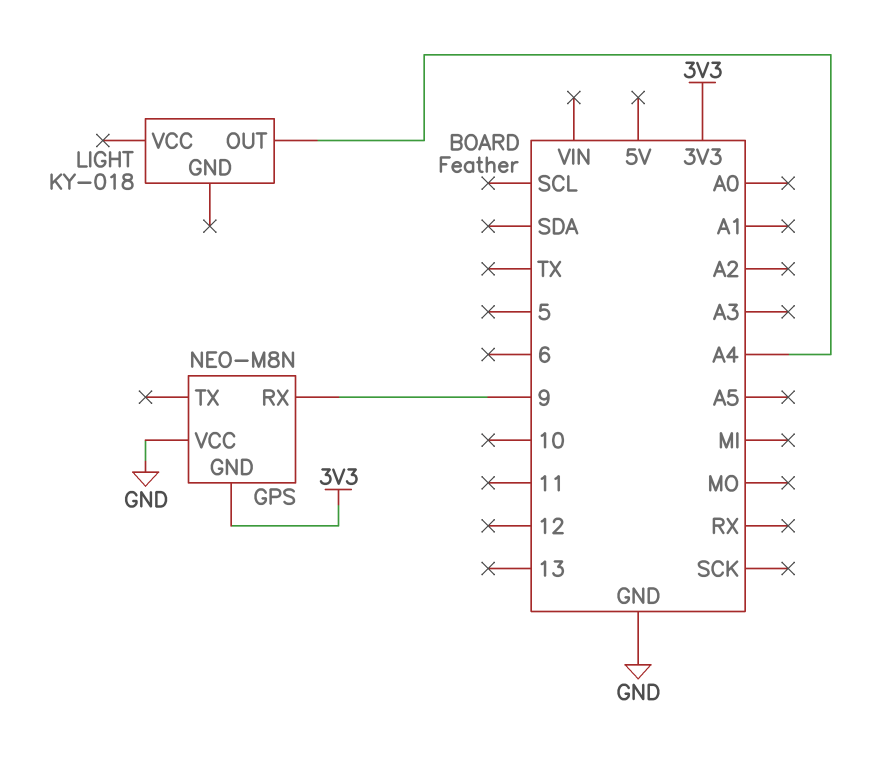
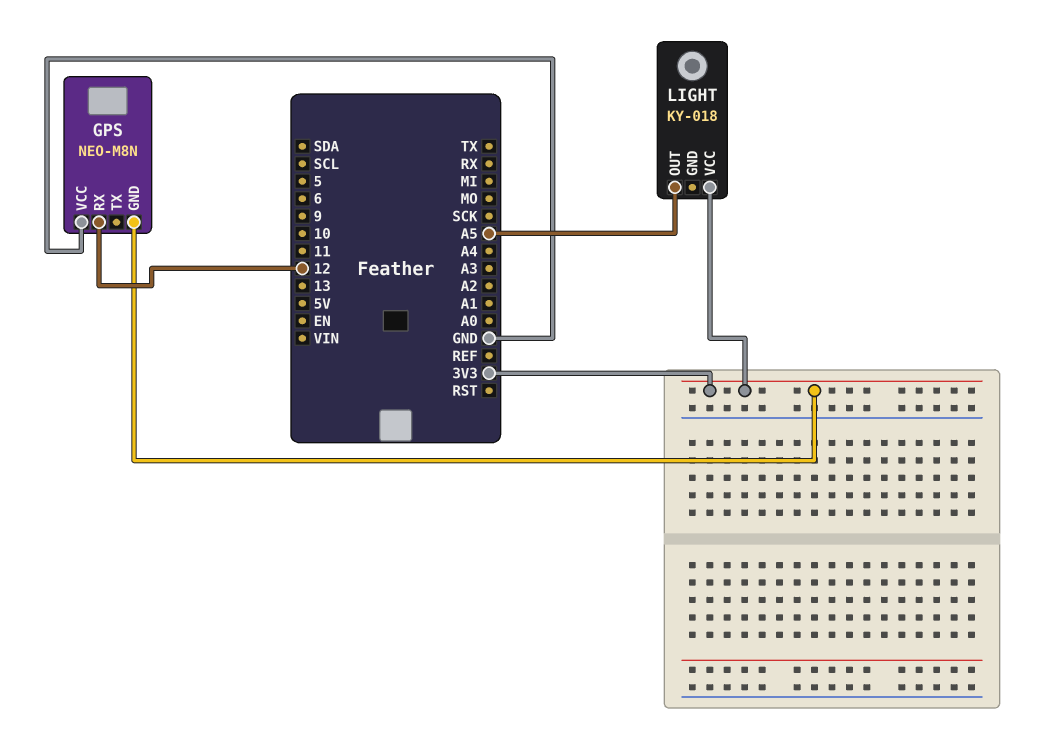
GPS pin RX: 9 -> 12
LIGHT pin OUT: A4 -> A5
LIGHT pin VCC: none -> 3V3

